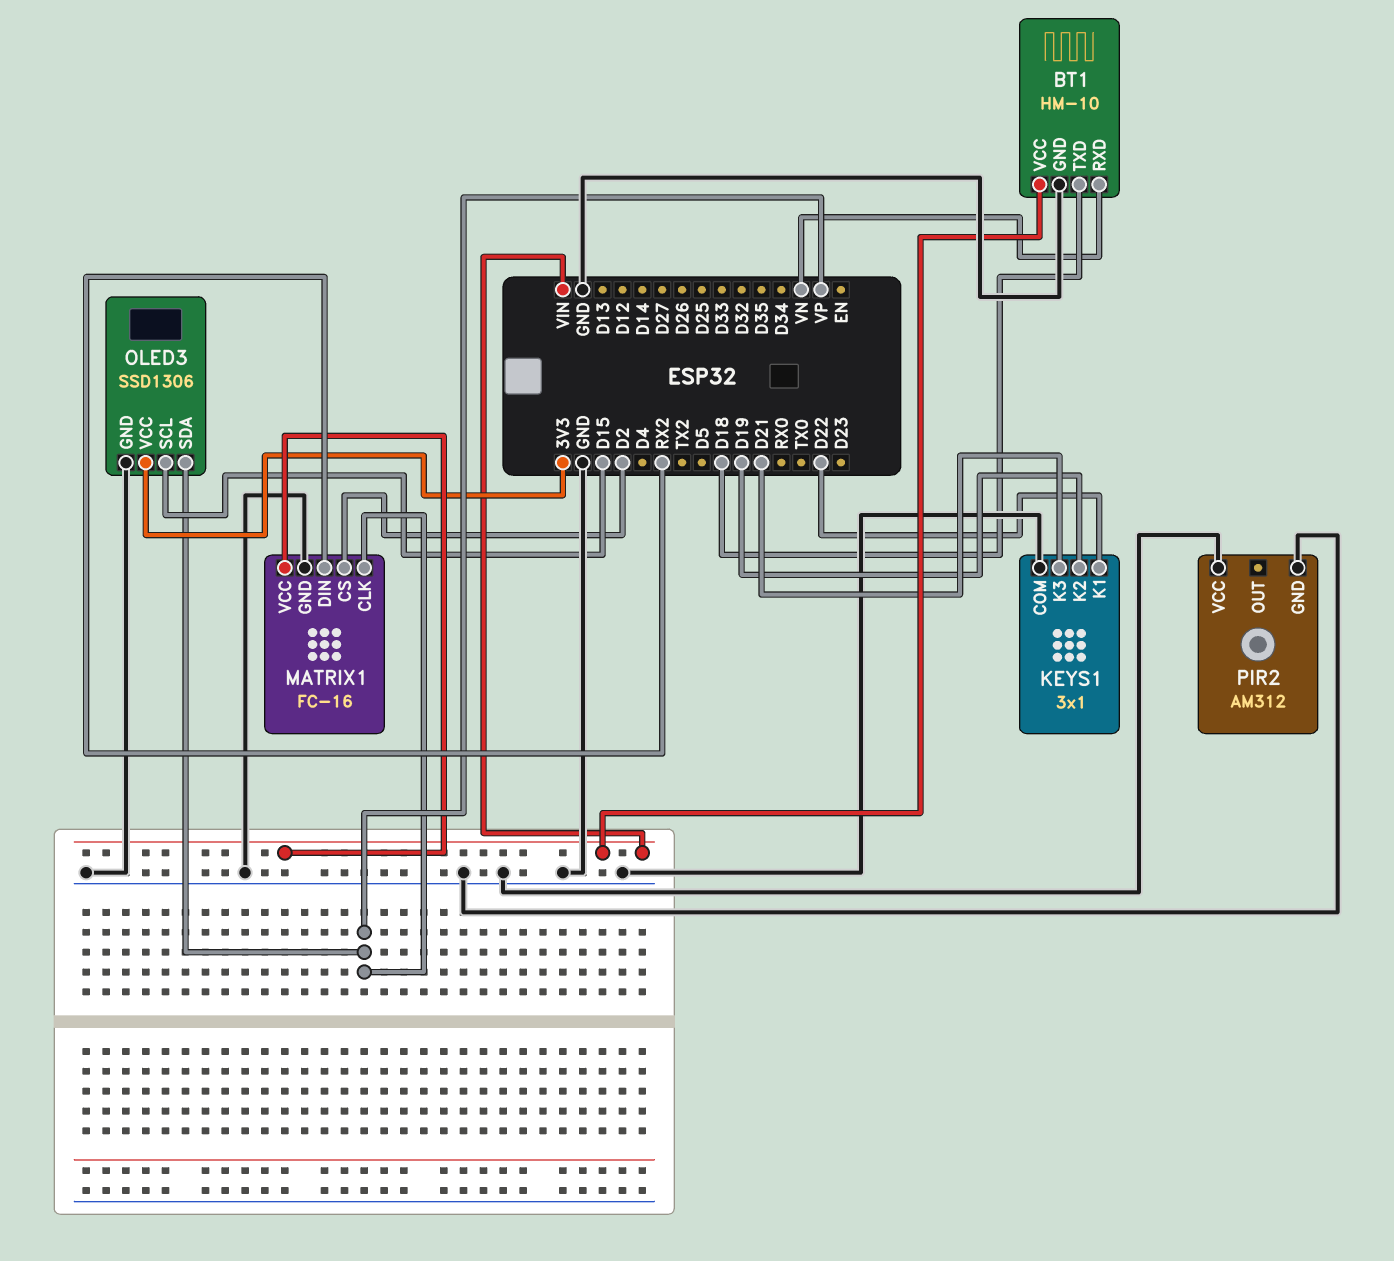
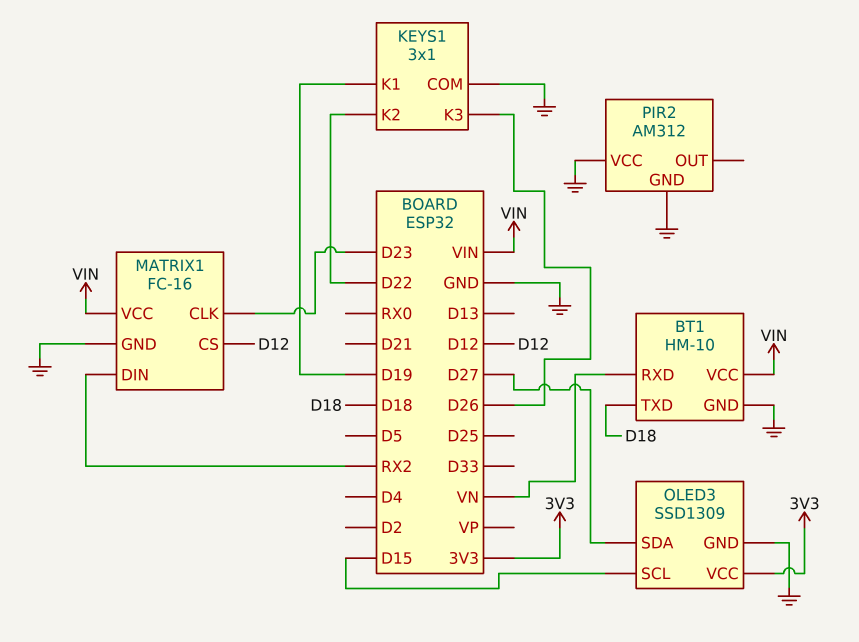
KEYS1 pin K1: D22 -> D19
KEYS1 pin K2: D19 -> D22
KEYS1 pin K3: D21 -> D26
MATRIX1 pin CLK: VP -> D23
MATRIX1 pin CS: D2 -> D12
OLED3: SSD1306 -> SSD1309
OLED3 pin SDA: VP -> D27

